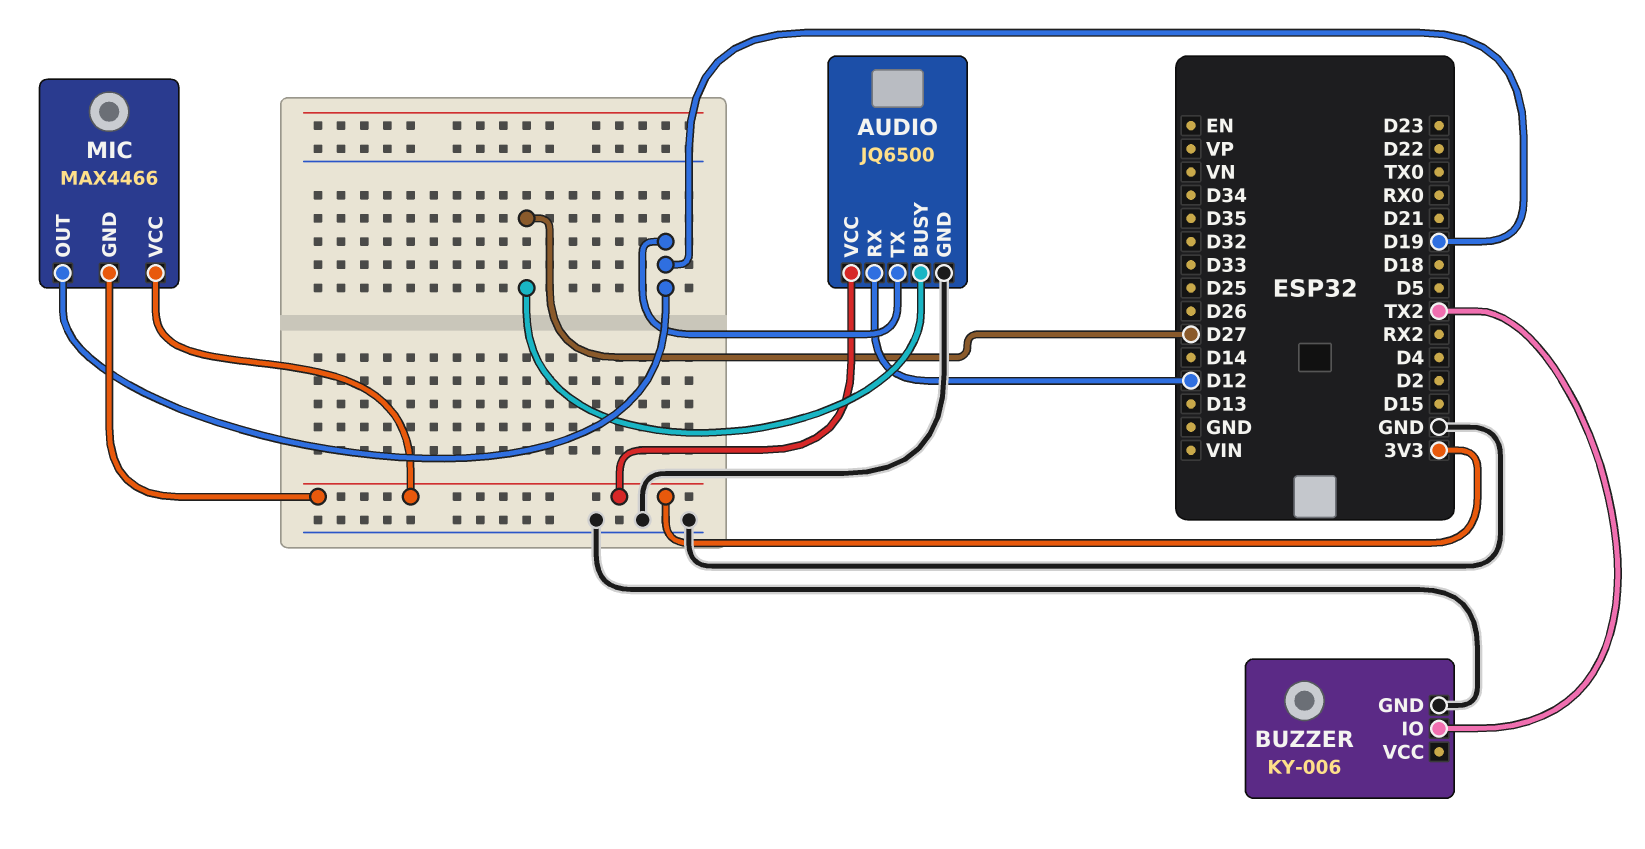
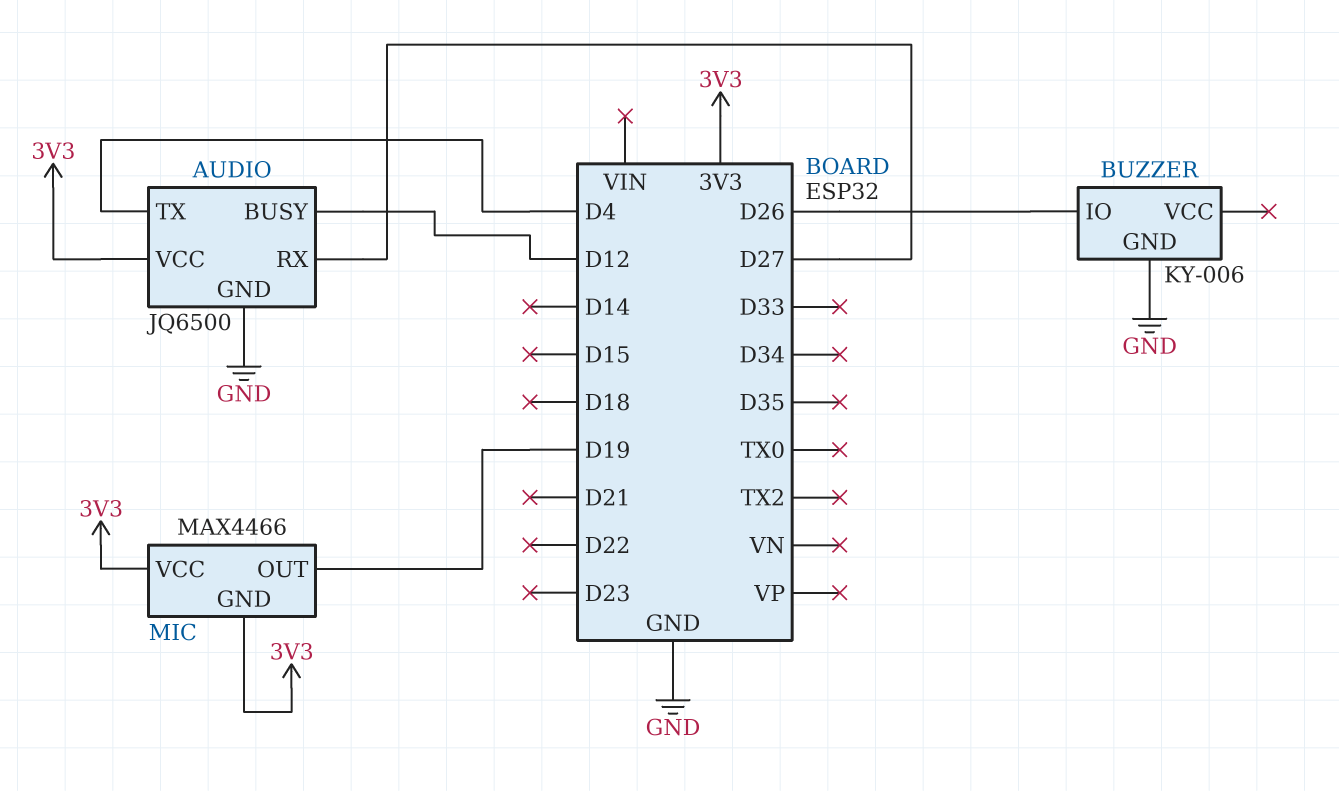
AUDIO pin BUSY: D27 -> D12
AUDIO pin RX: D12 -> D27
AUDIO pin TX: D19 -> D4
BUZZER pin IO: TX2 -> D26

